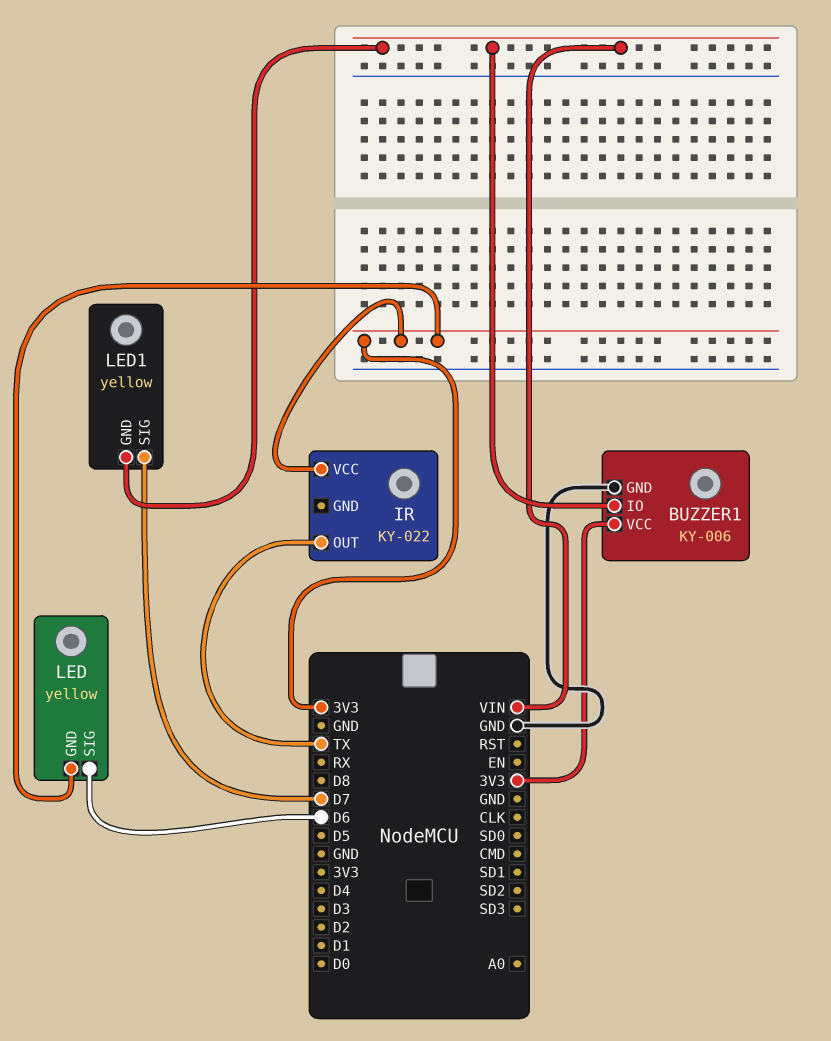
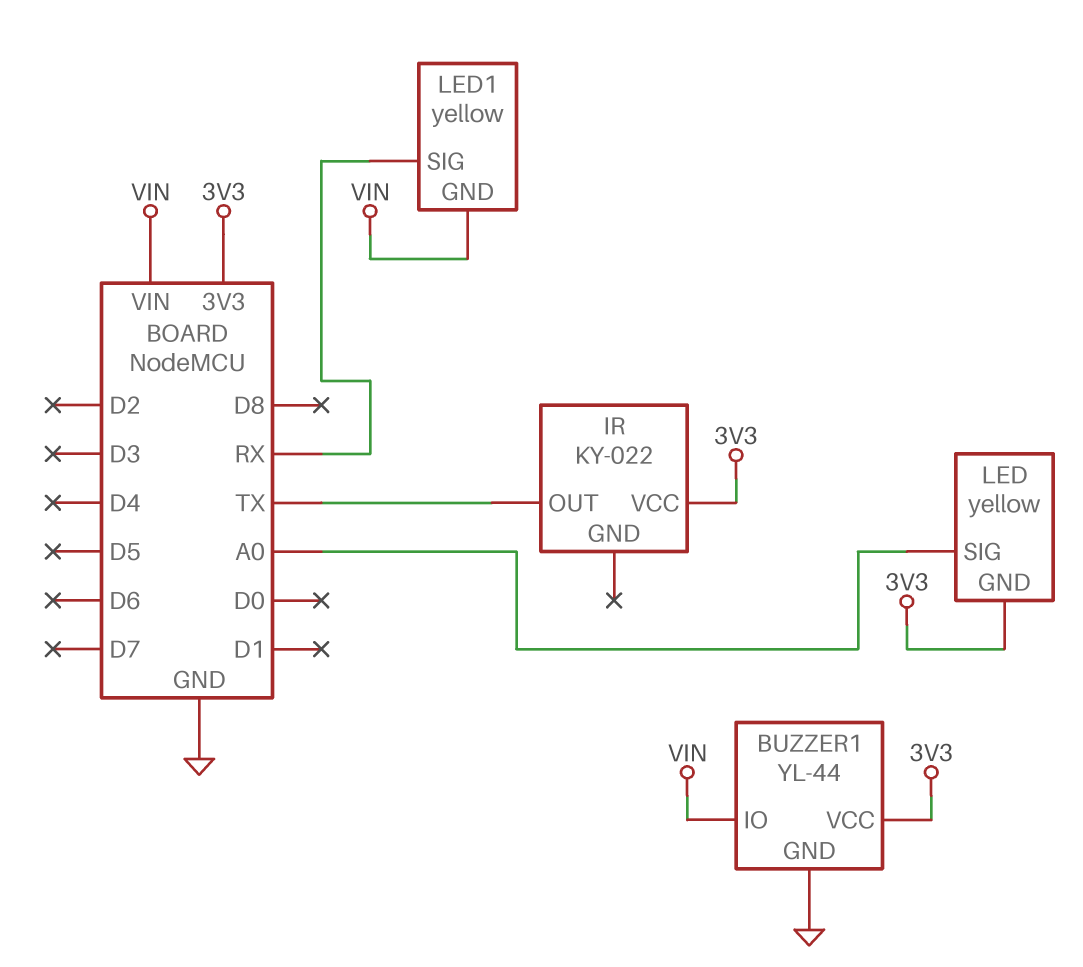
BUZZER1: KY-006 -> YL-44
LED pin SIG: D6 -> A0
LED1 pin SIG: D7 -> RX

